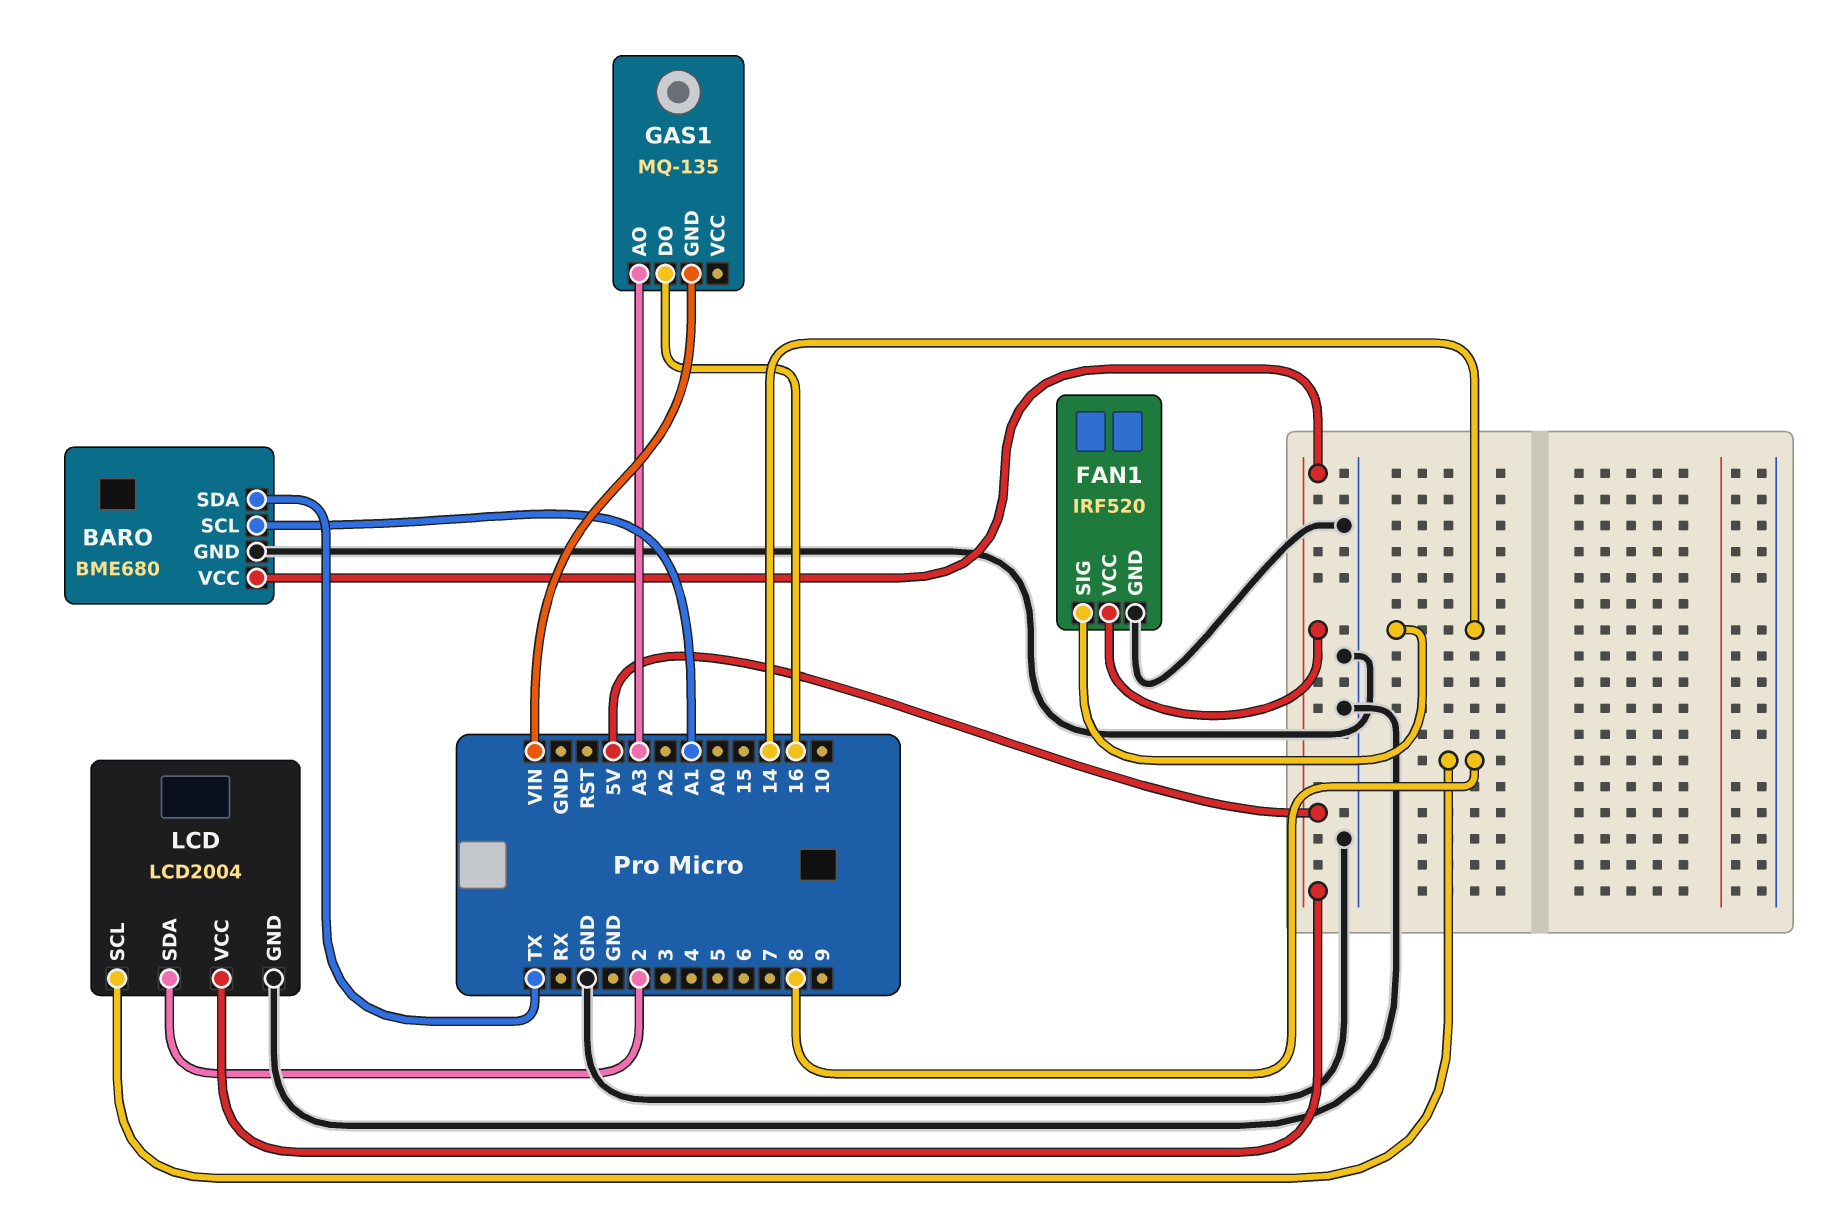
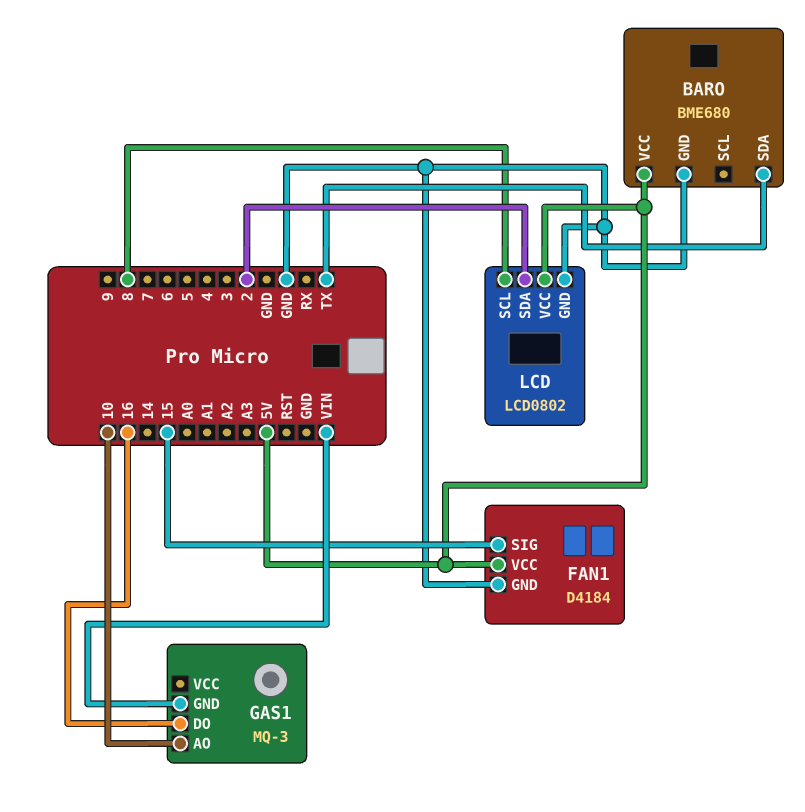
BARO pin SCL: A1 -> none
FAN1: IRF520 -> D4184
FAN1 pin SIG: 14 -> 15
GAS1: MQ-135 -> MQ-3
GAS1 pin AO: A3 -> 10
LCD: LCD2004 -> LCD0802

